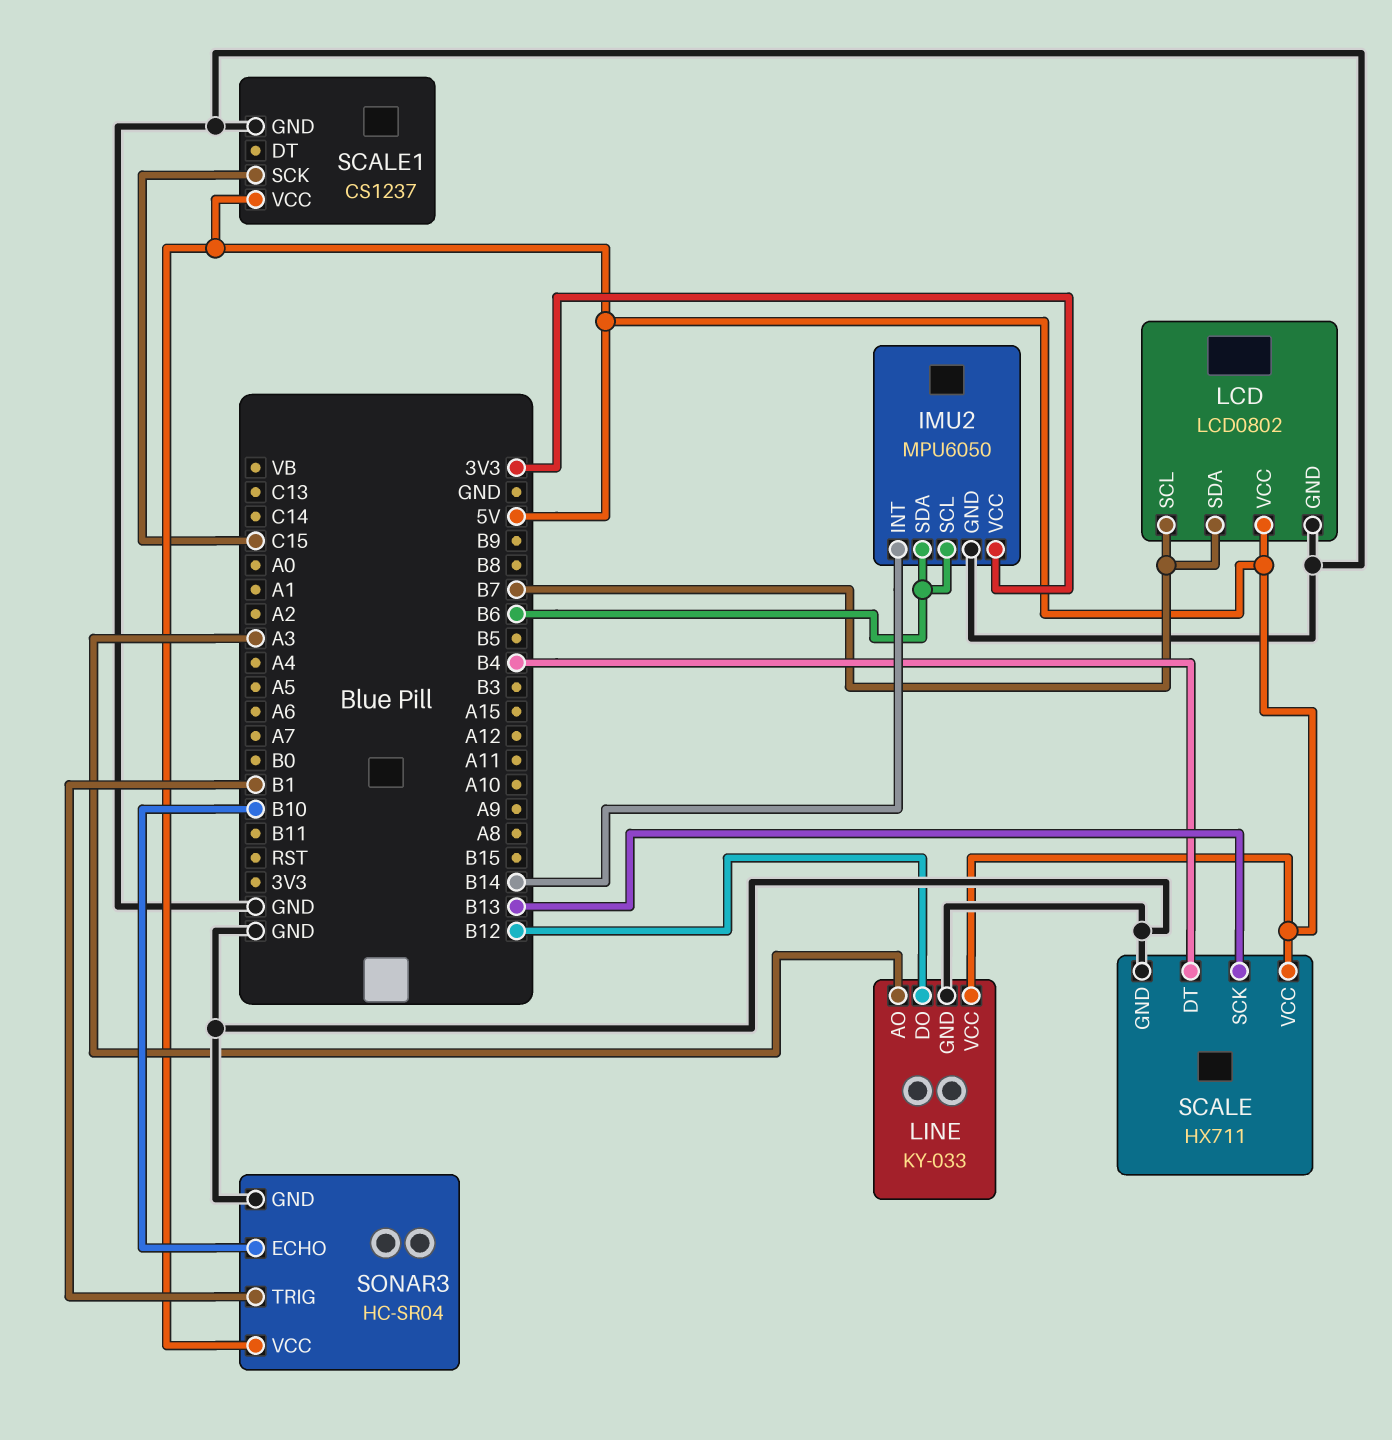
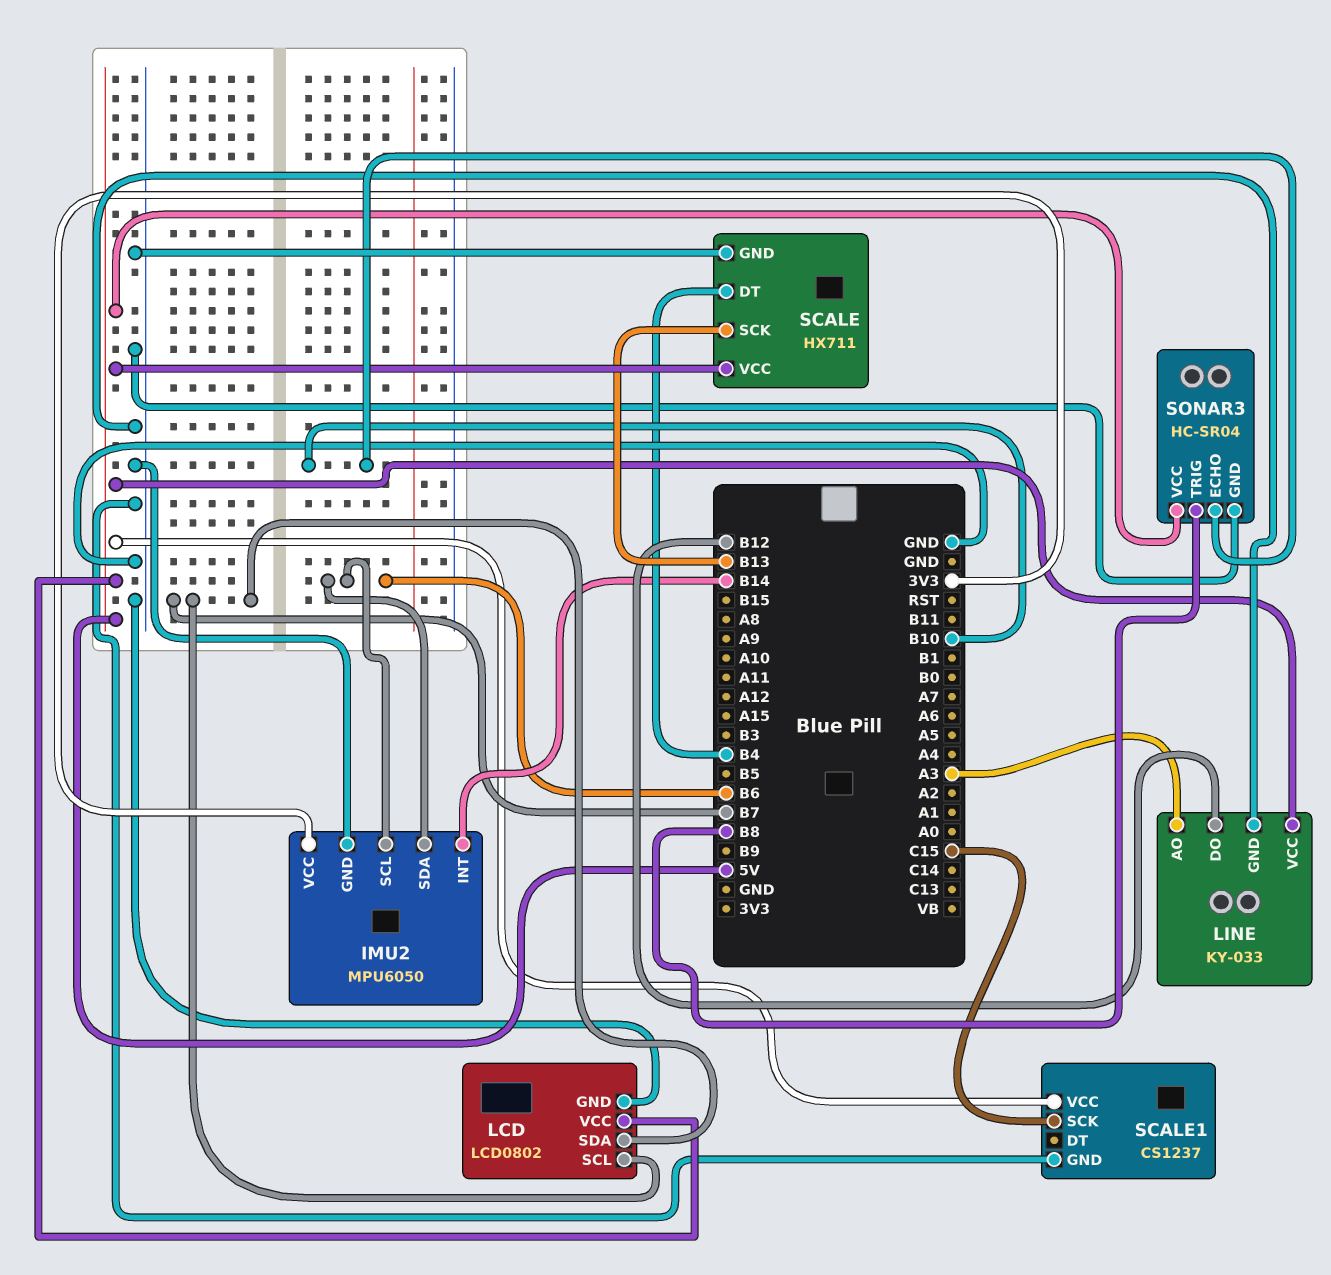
SONAR3 pin TRIG: B1 -> B8

